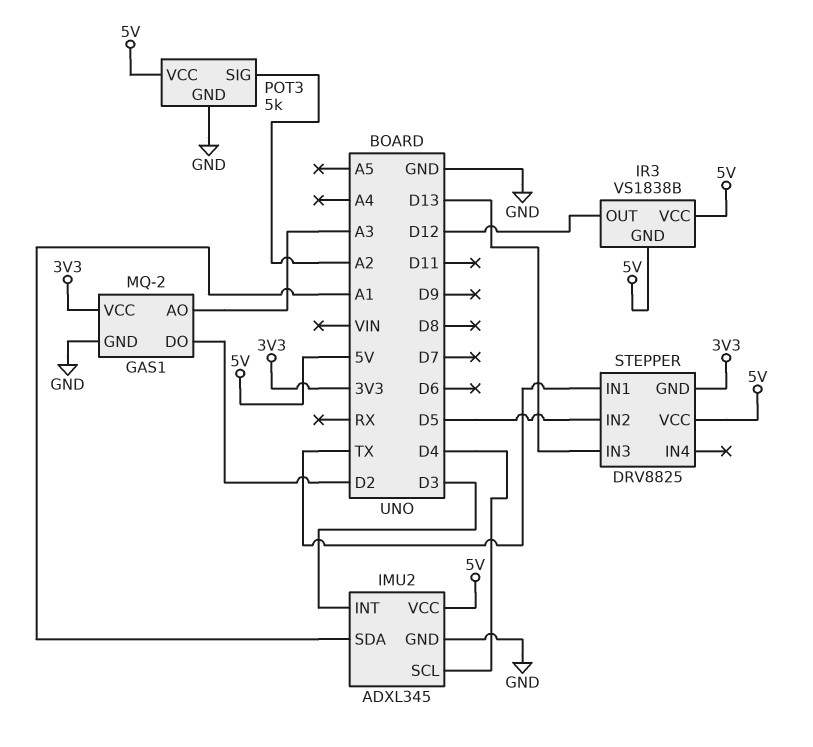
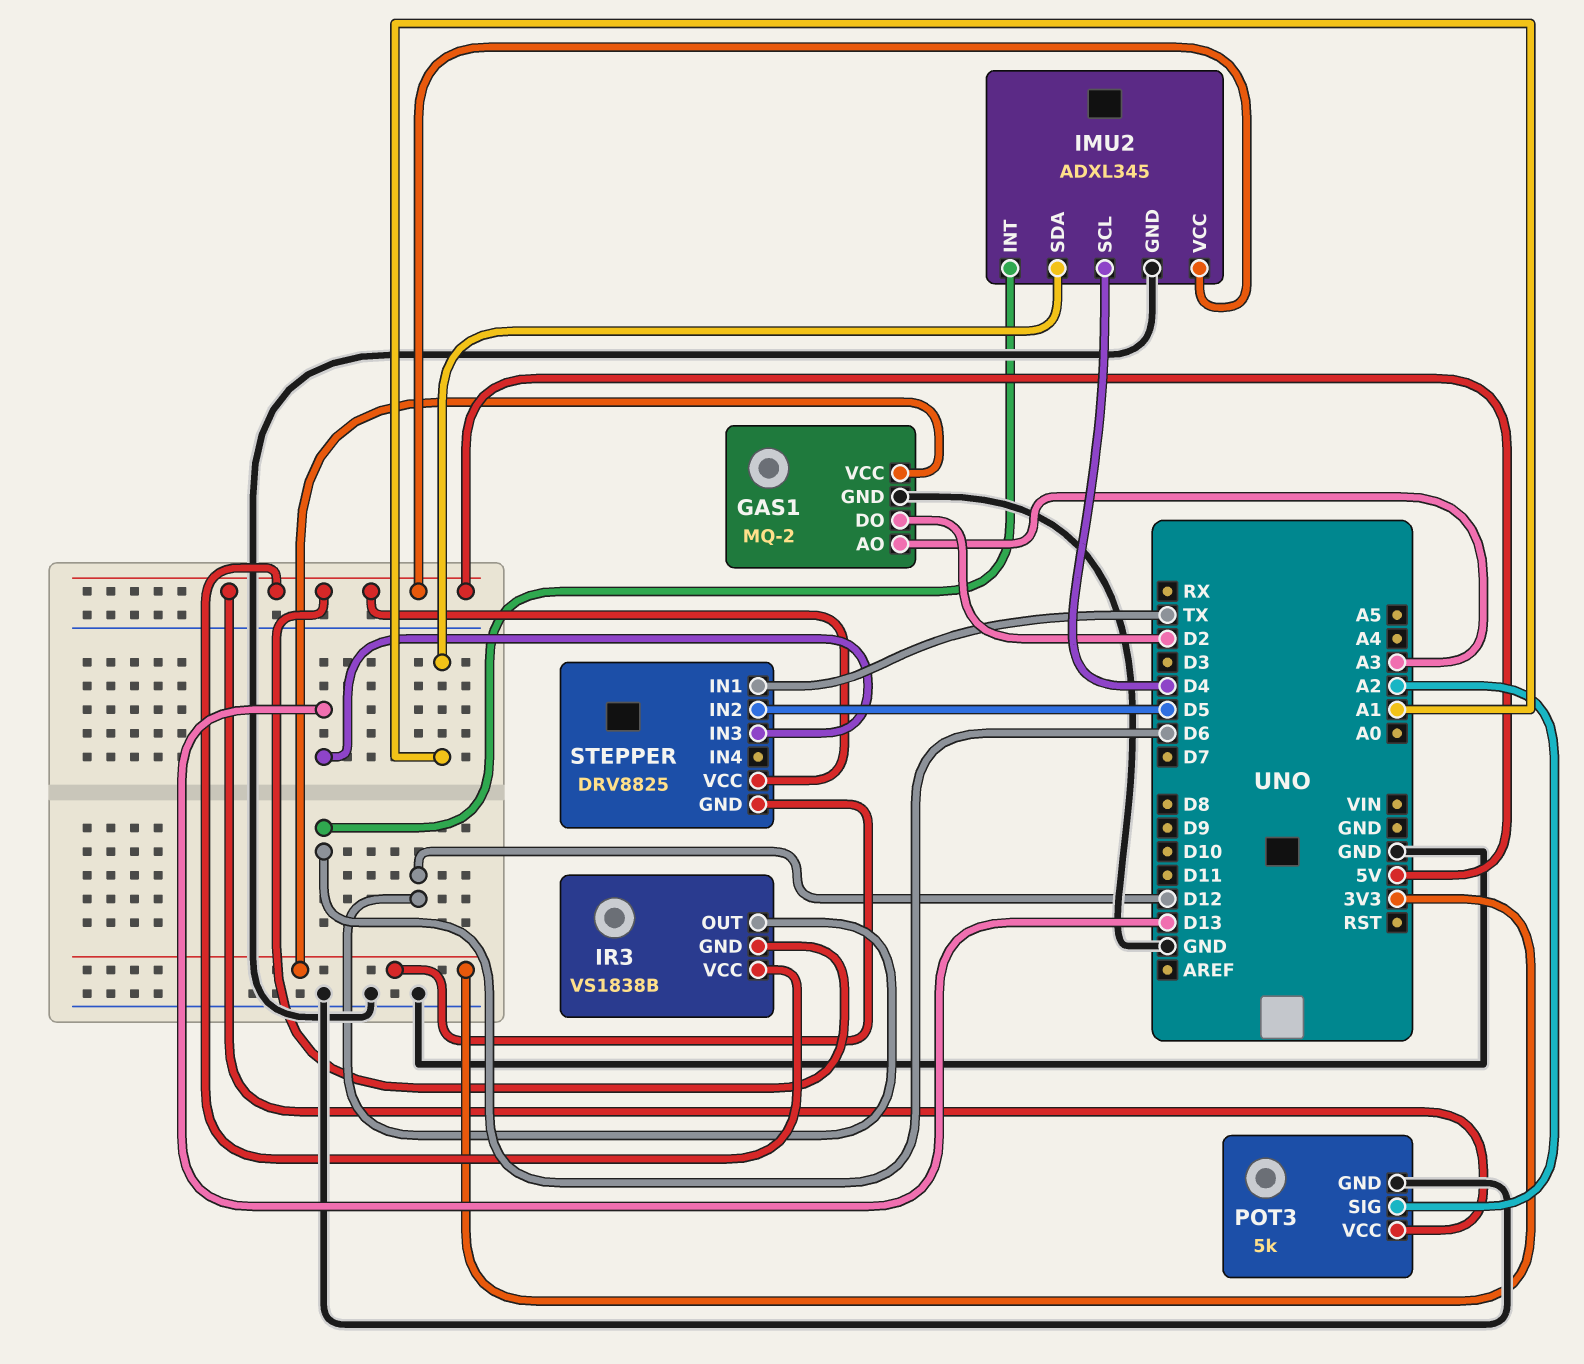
IMU2 pin INT: D3 -> D6

